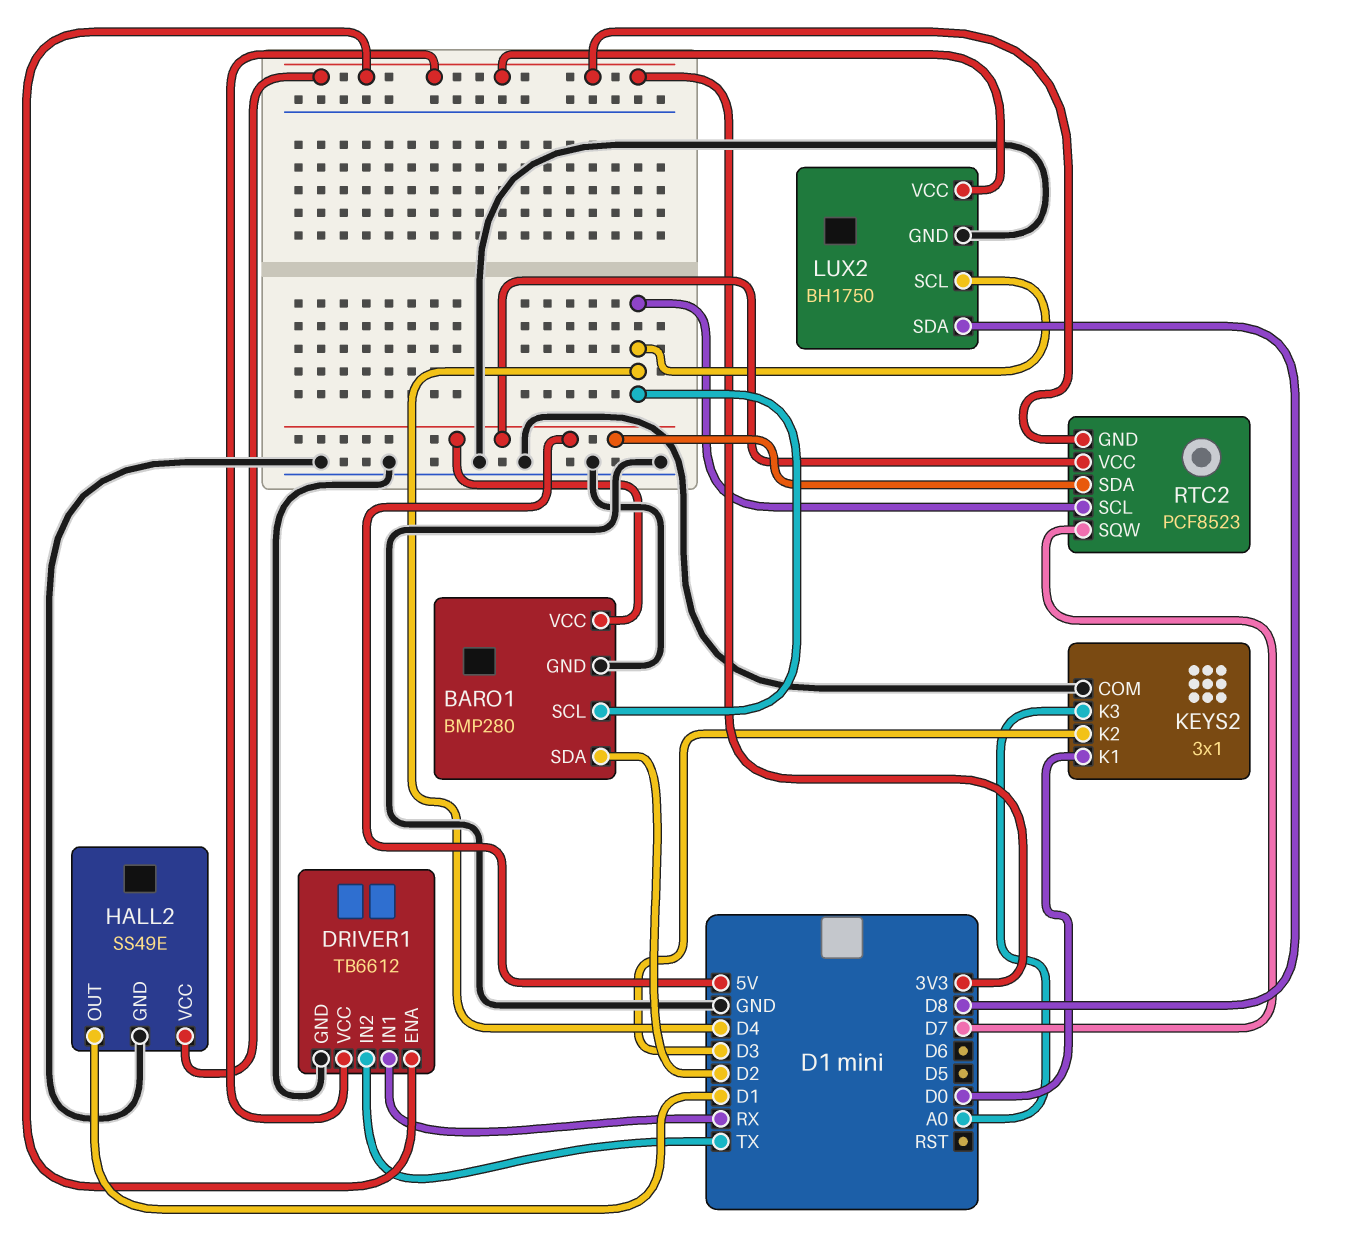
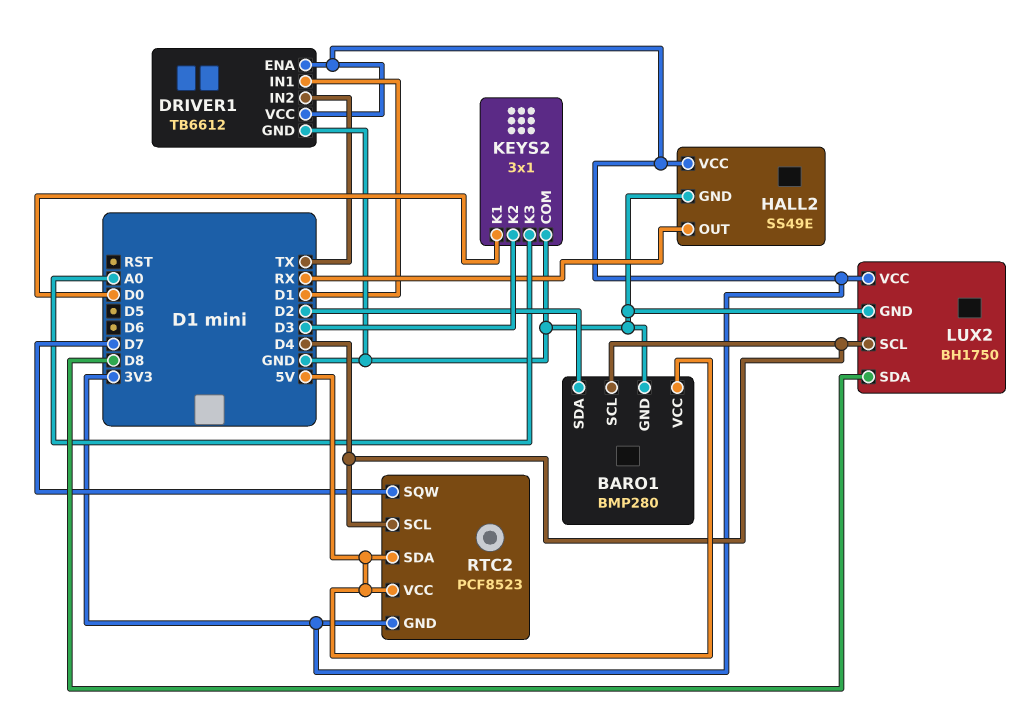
DRIVER1 pin IN1: RX -> D1
HALL2 pin OUT: D1 -> RX

